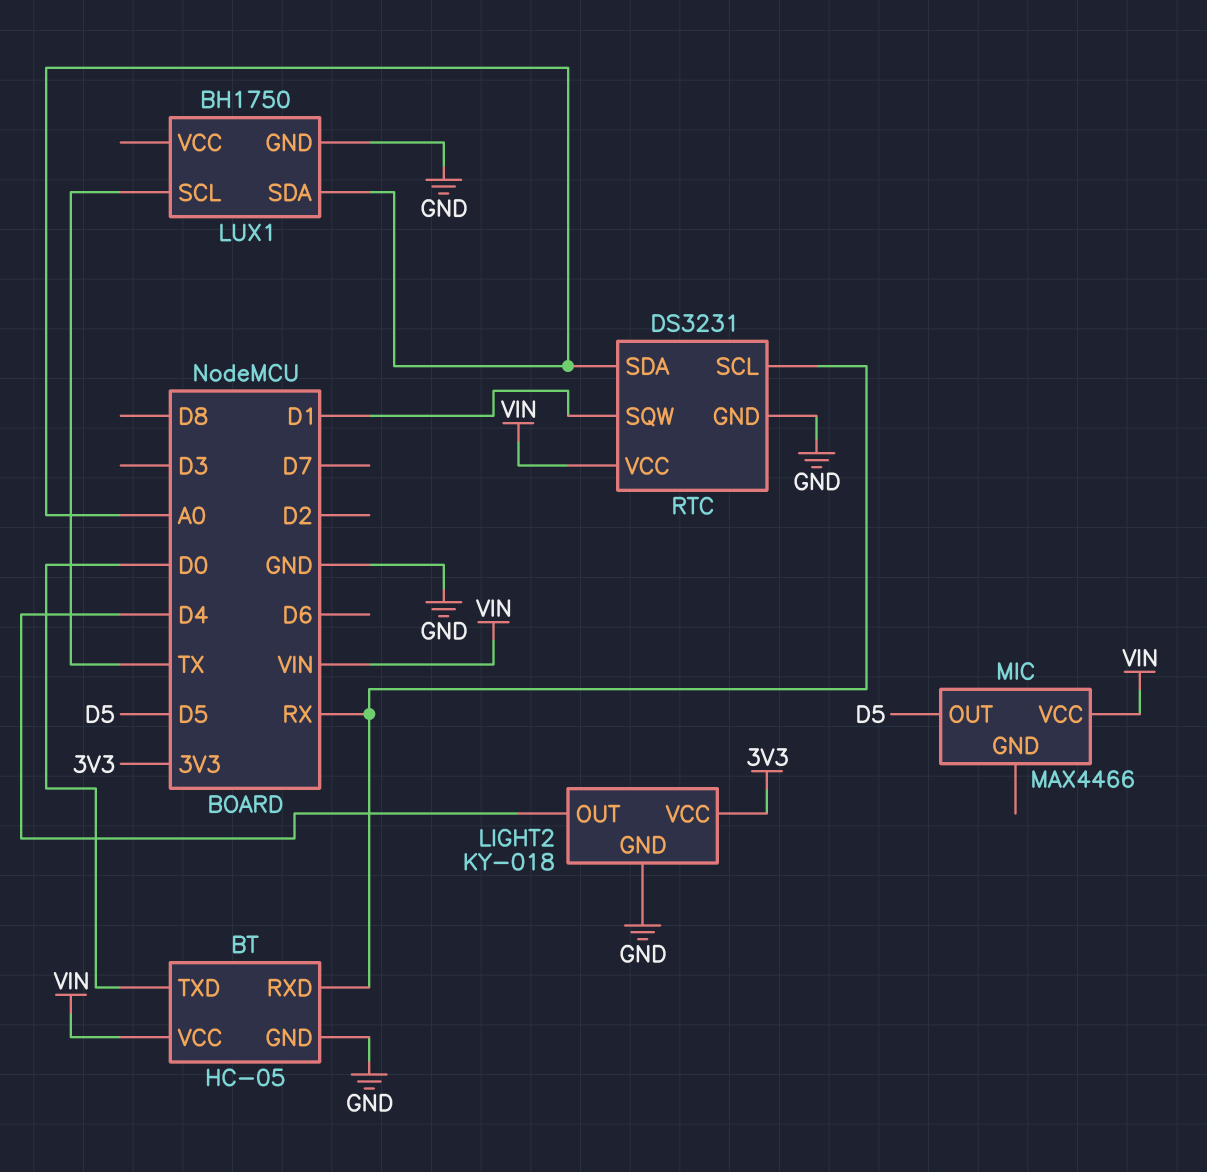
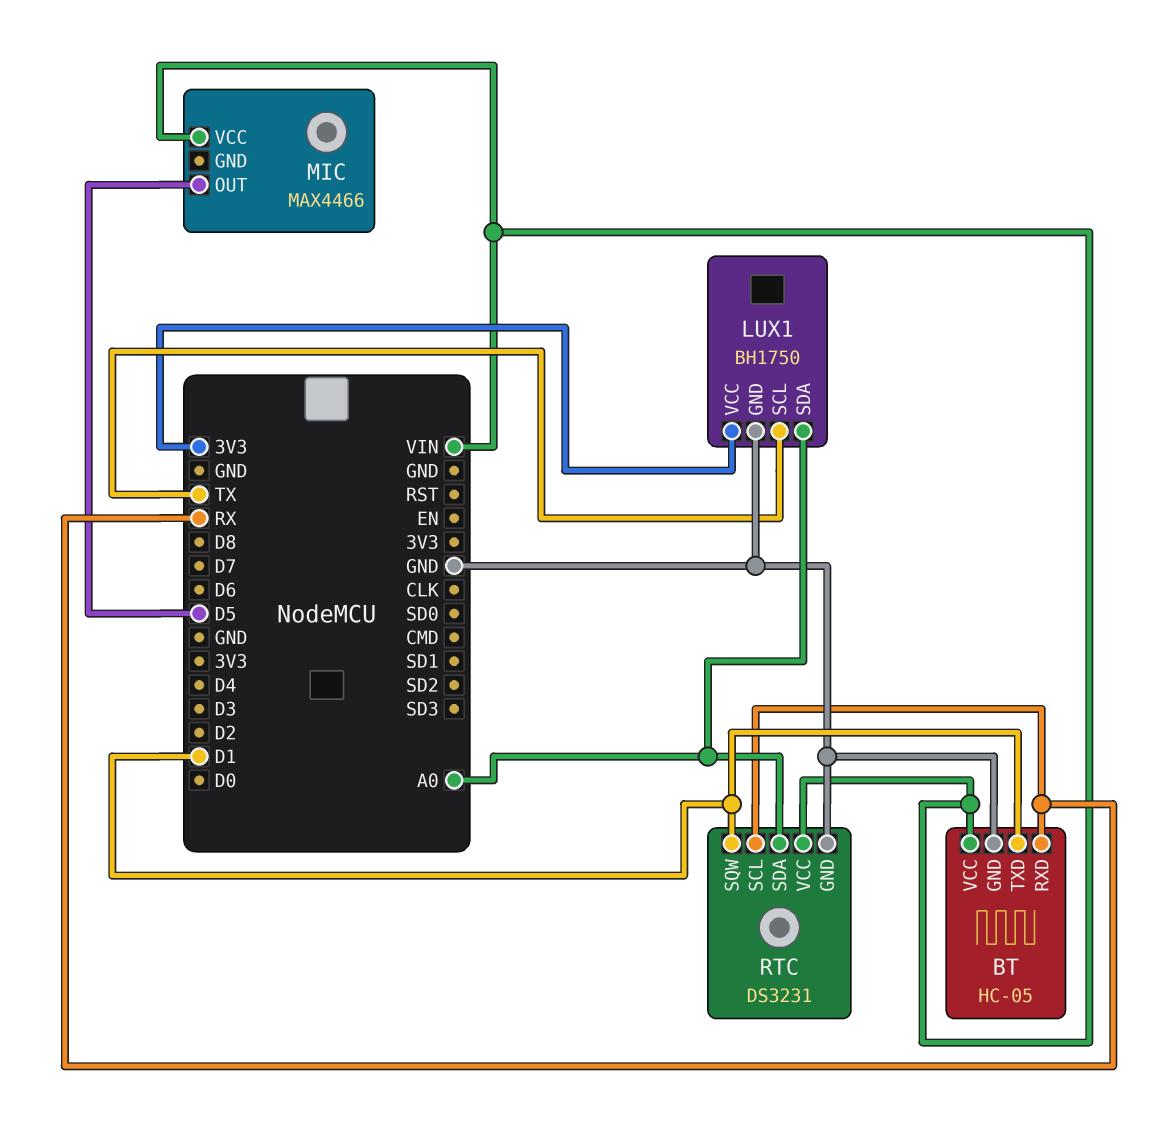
BT pin TXD: D0 -> D1
LIGHT2: KY-018 -> none
LIGHT2 pin GND: GND -> none
LIGHT2 pin OUT: D4 -> none
LIGHT2 pin VCC: 3V3 -> none
LUX1 pin VCC: none -> 3V3

